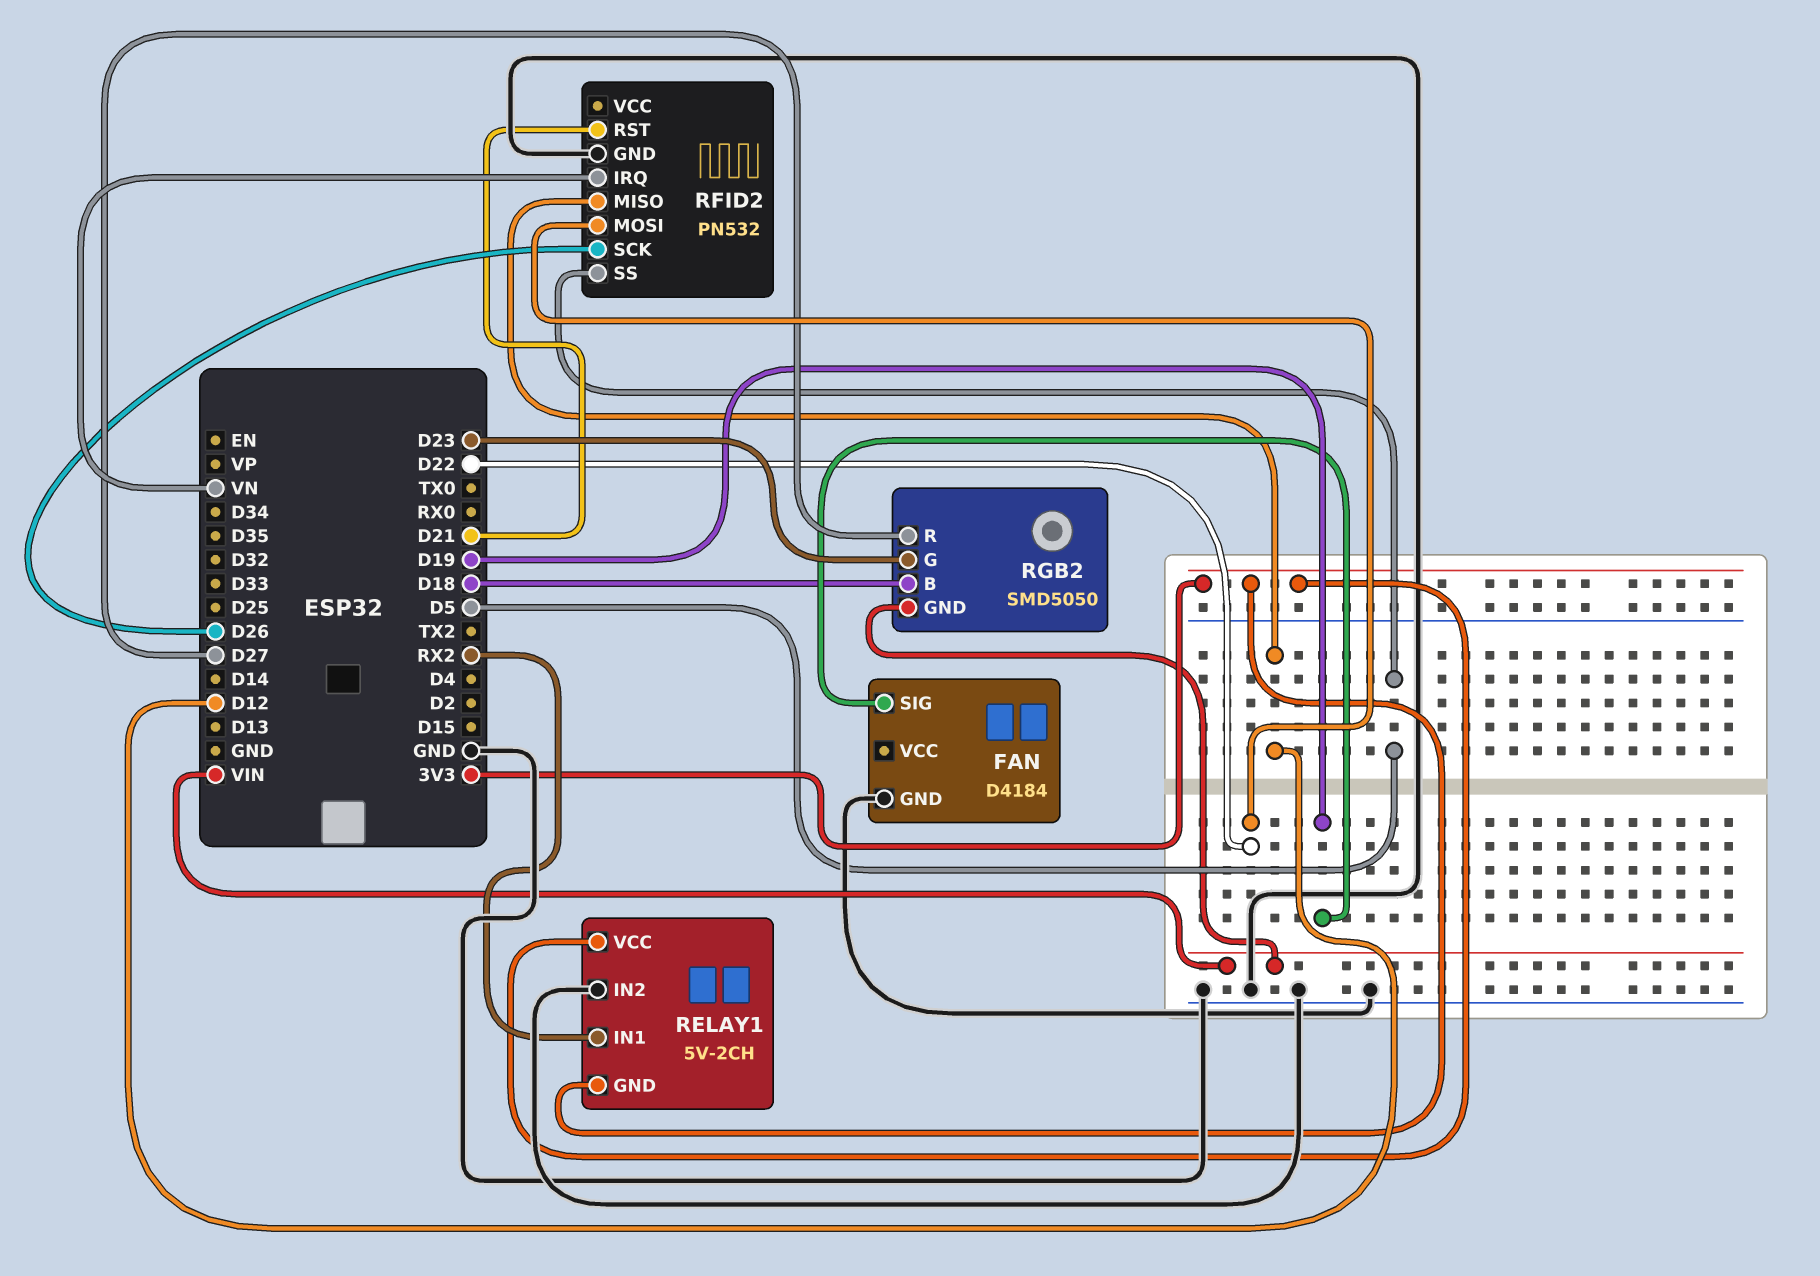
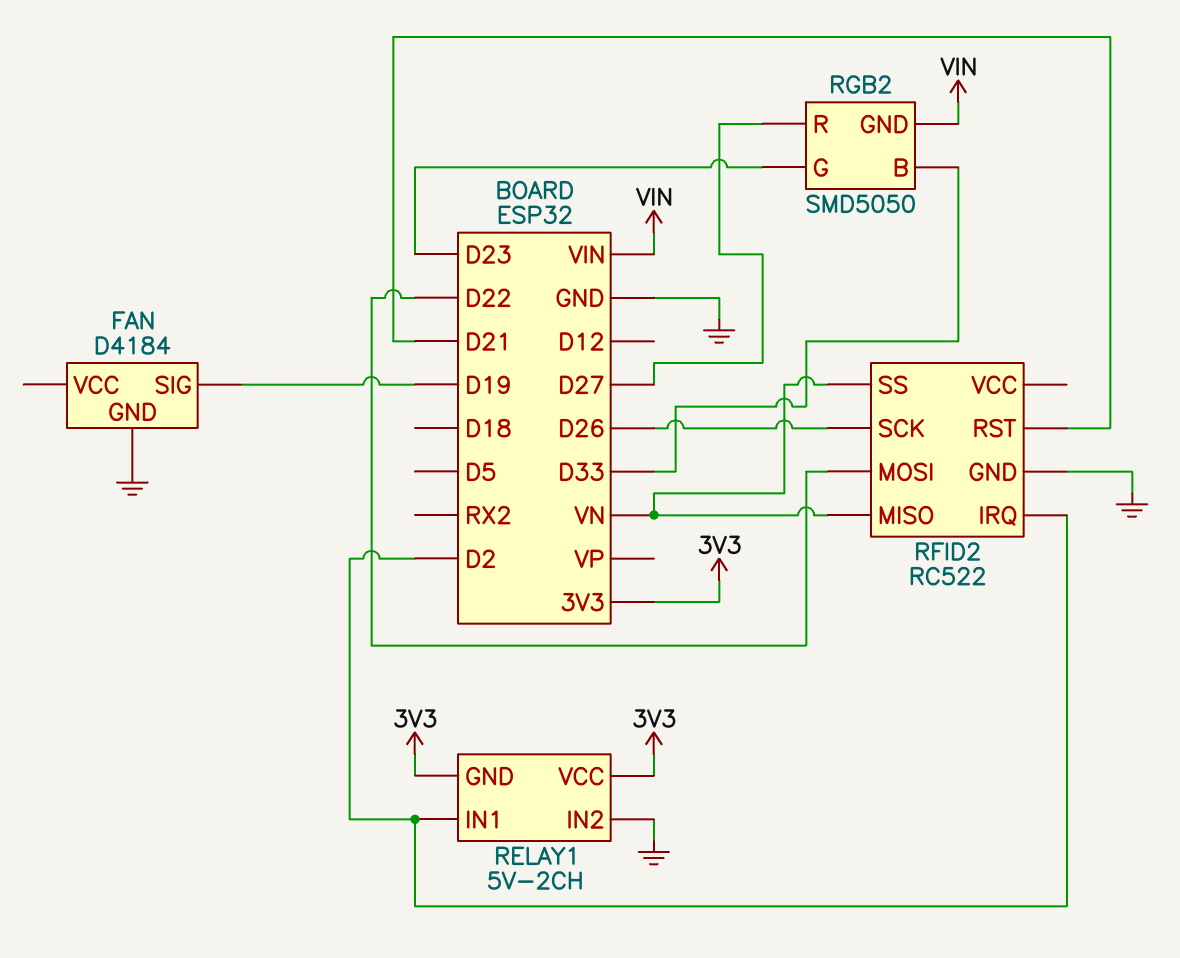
RELAY1 pin IN1: RX2 -> D2
RFID2: PN532 -> RC522
RFID2 pin IRQ: VN -> D2
RFID2 pin MISO: D12 -> VN
RFID2 pin SS: D5 -> VN
RGB2 pin B: D18 -> D33

